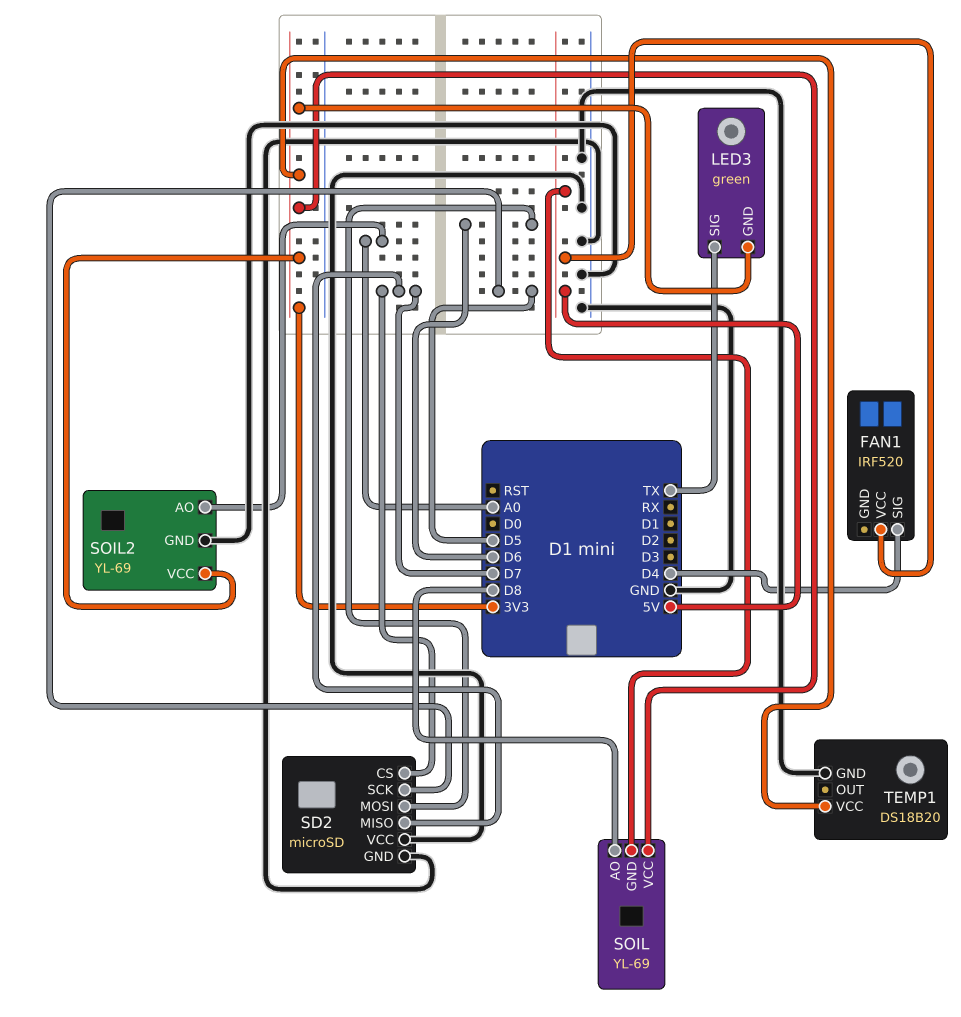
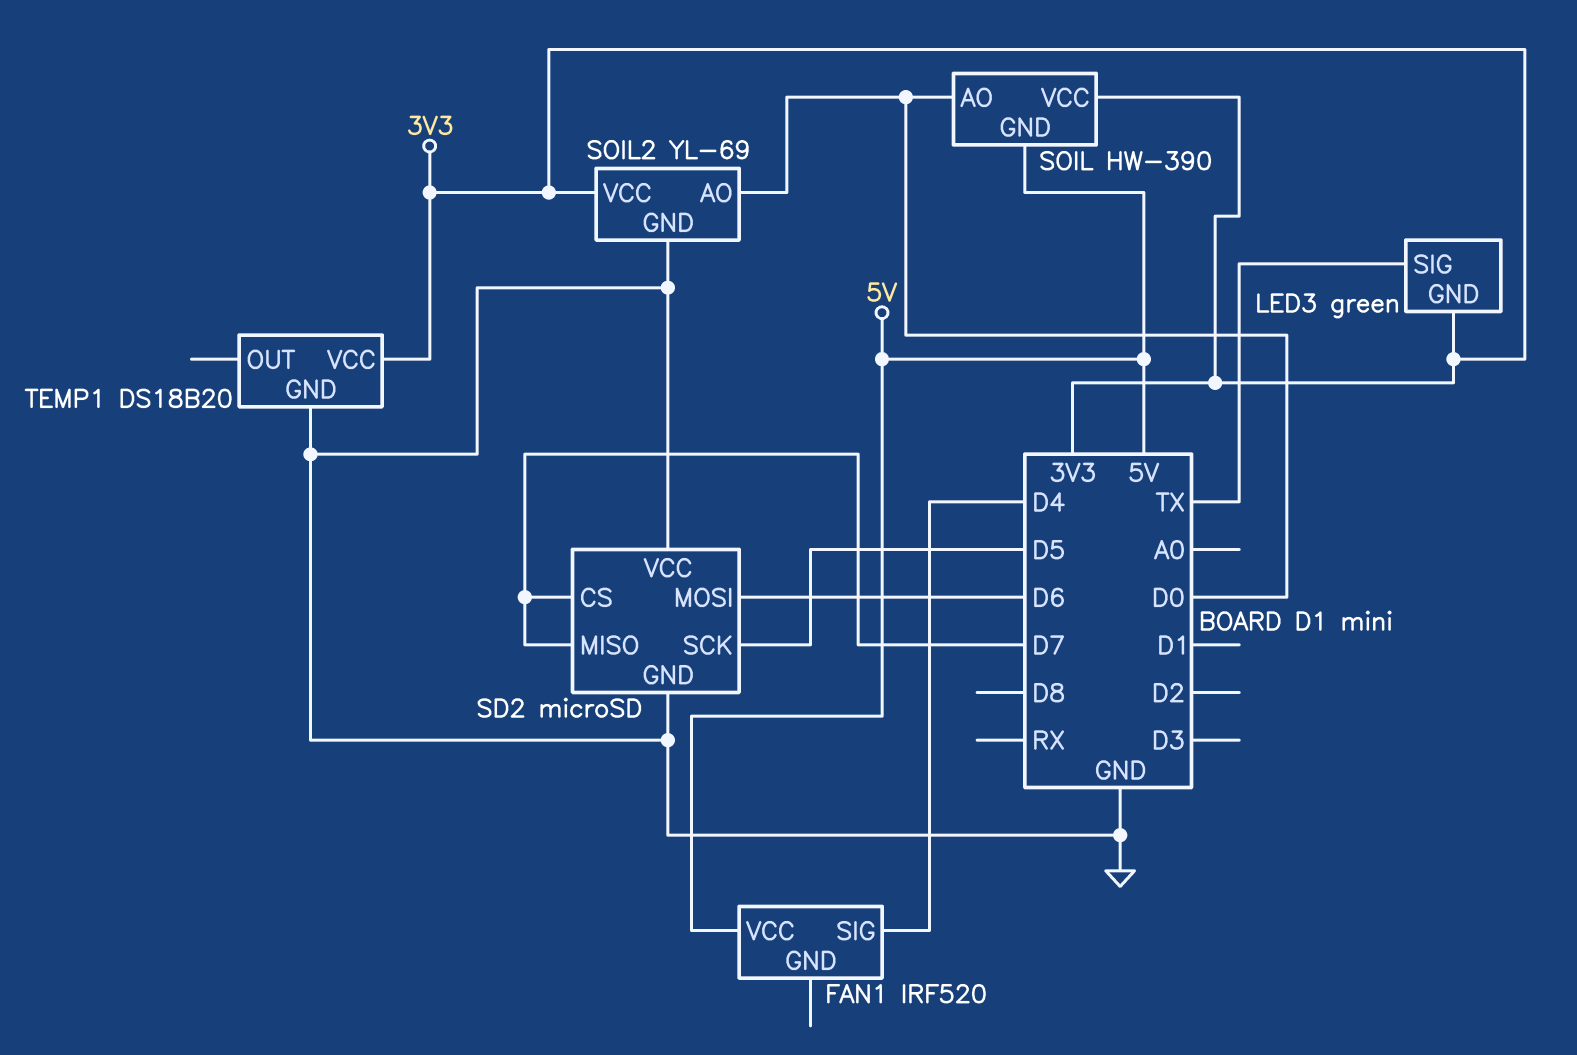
SOIL: YL-69 -> HW-390
SOIL pin AO: D8 -> D0
SOIL2 pin AO: A0 -> D0

